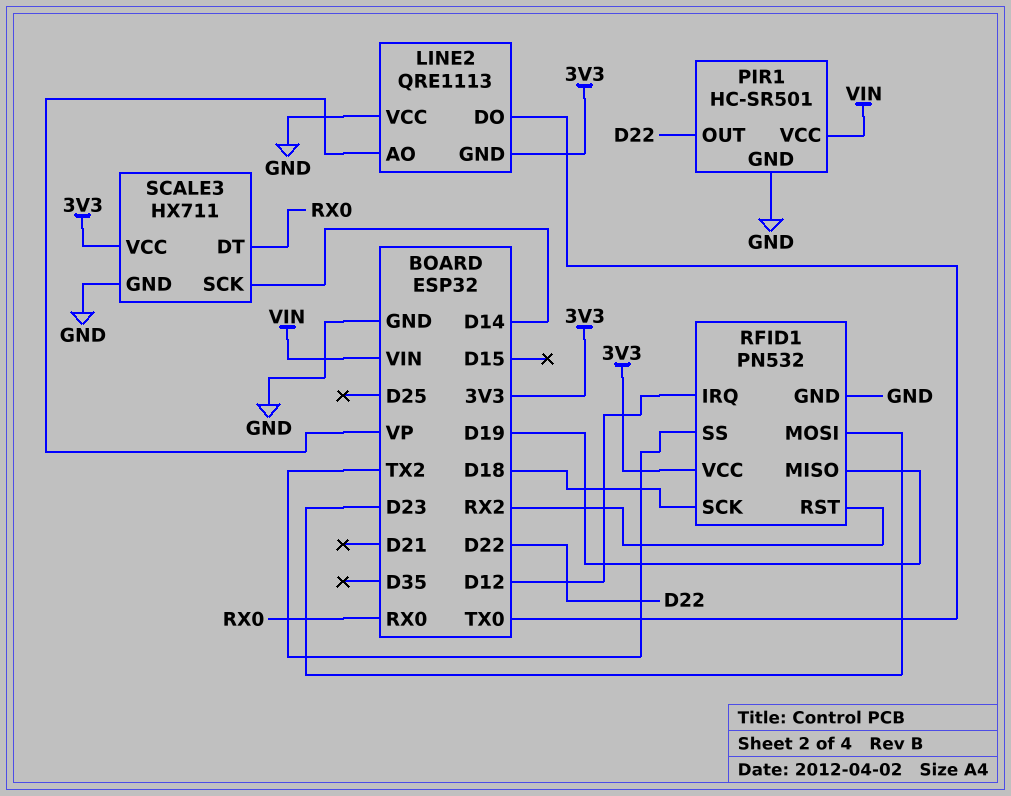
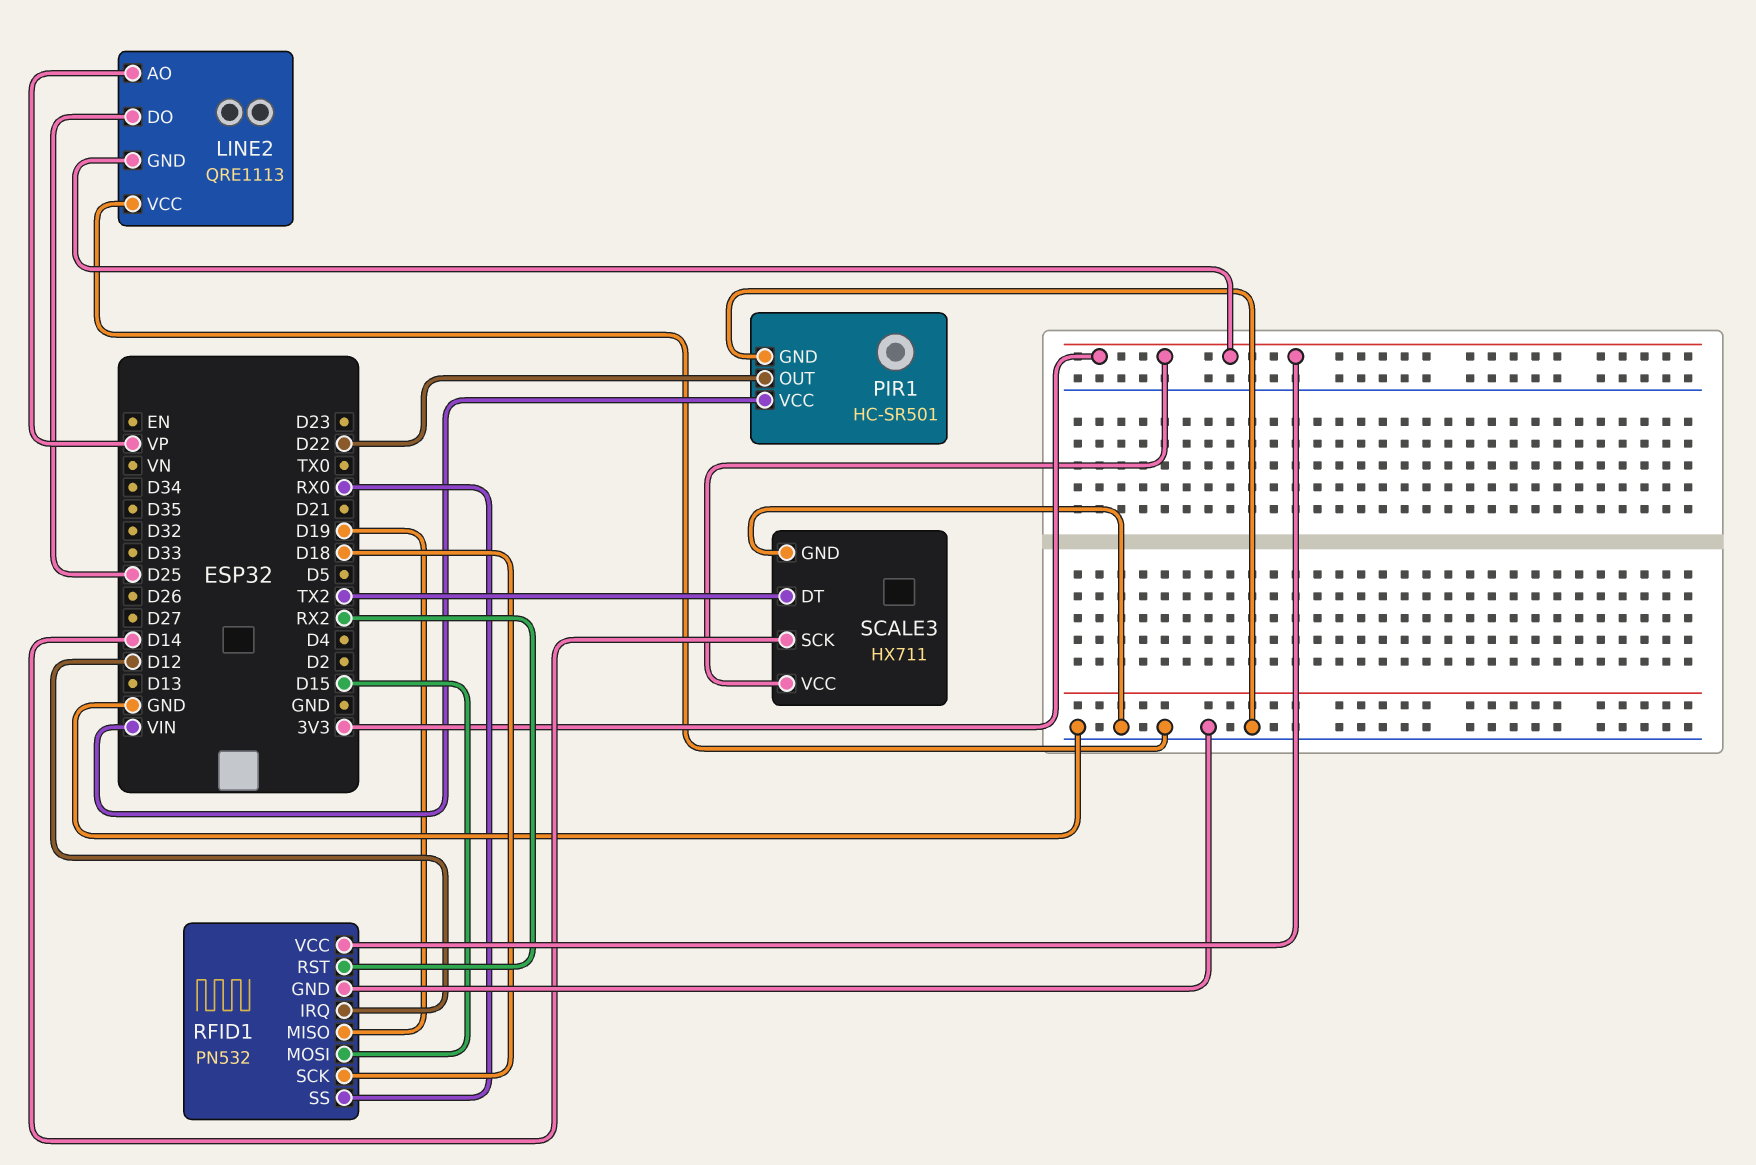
LINE2 pin DO: TX0 -> D25
RFID1 pin MOSI: D23 -> D15
RFID1 pin SS: TX2 -> RX0
SCALE3 pin DT: RX0 -> TX2

